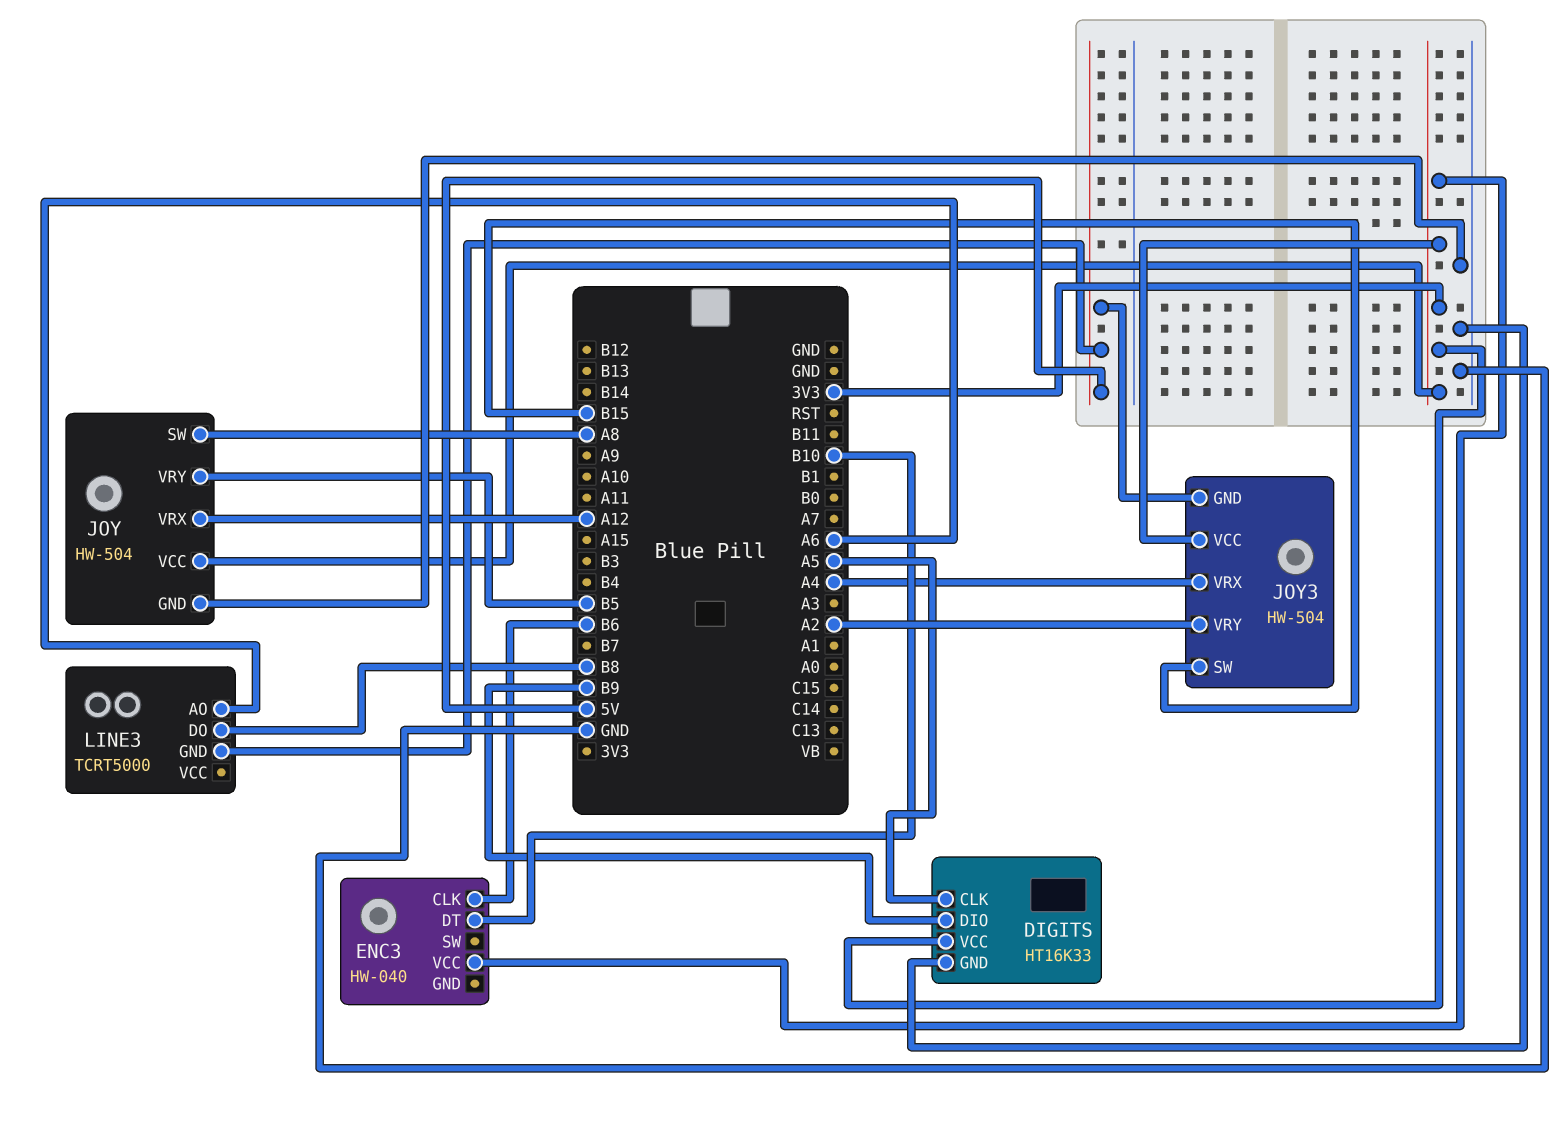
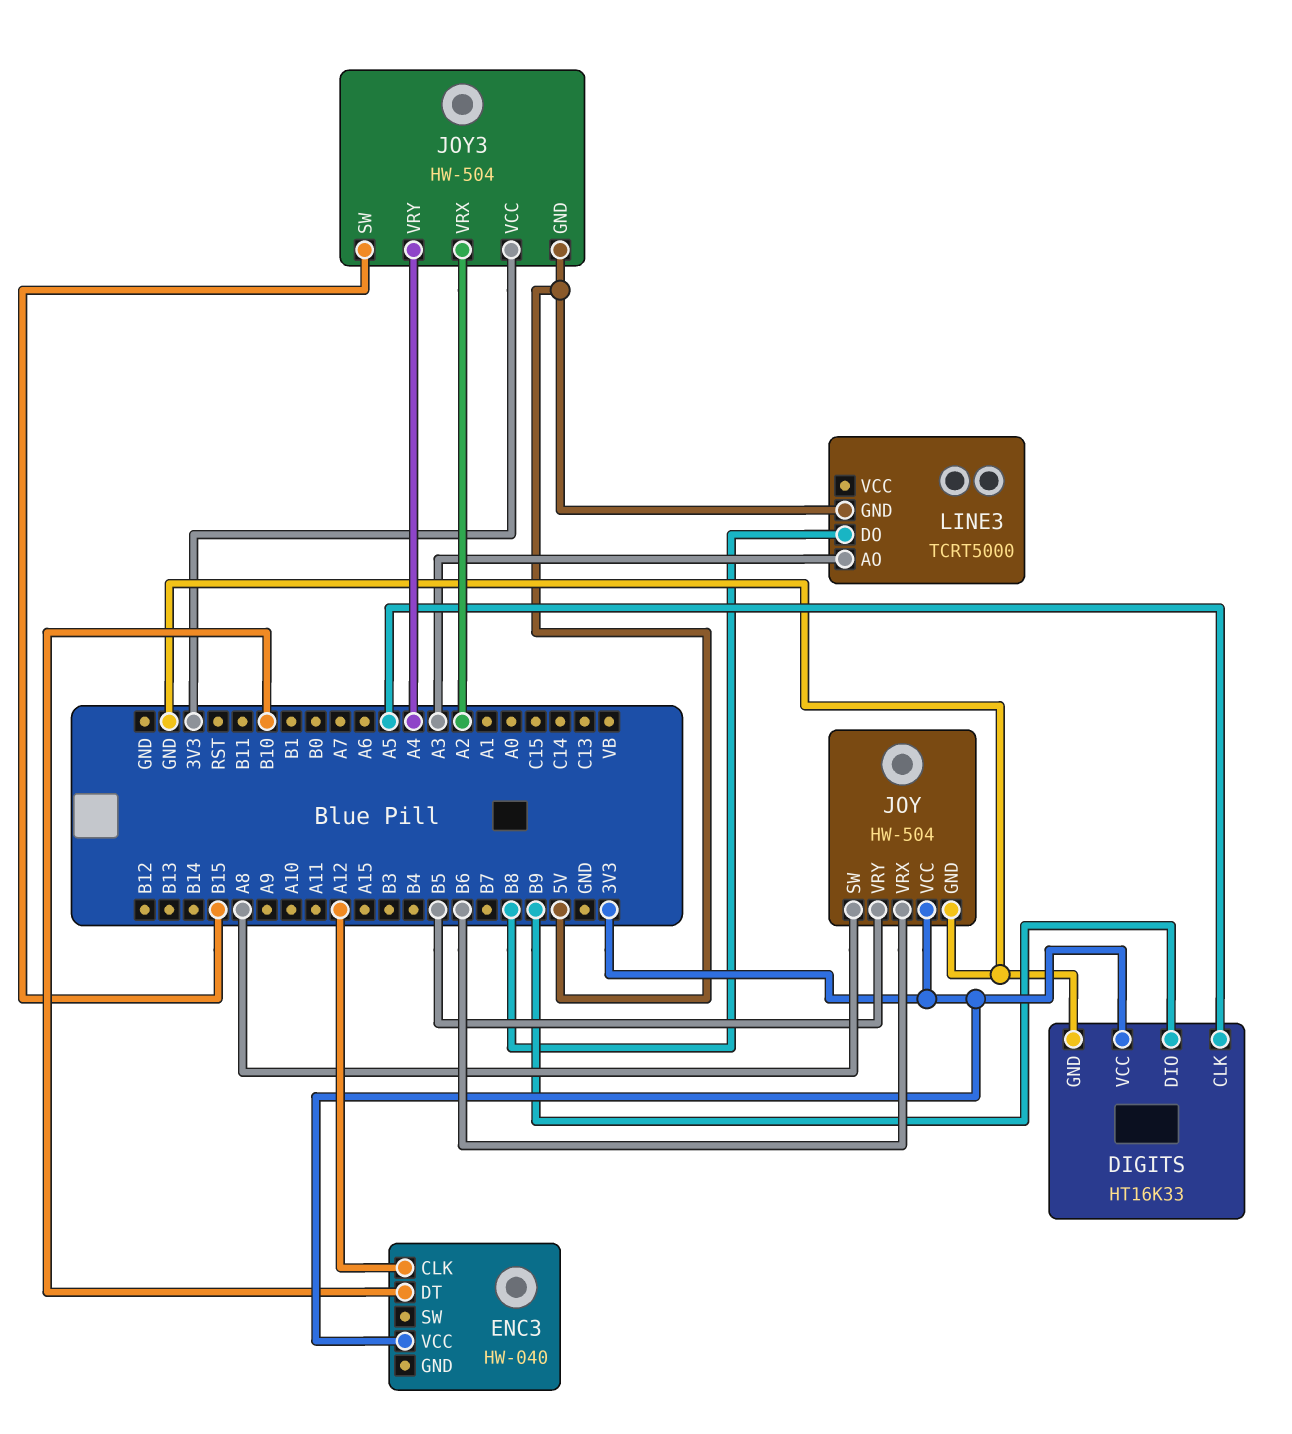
ENC3 pin CLK: B6 -> A12
JOY pin VRX: A12 -> B6
JOY3 pin VRX: A4 -> A2
JOY3 pin VRY: A2 -> A4
LINE3 pin AO: A6 -> A3

